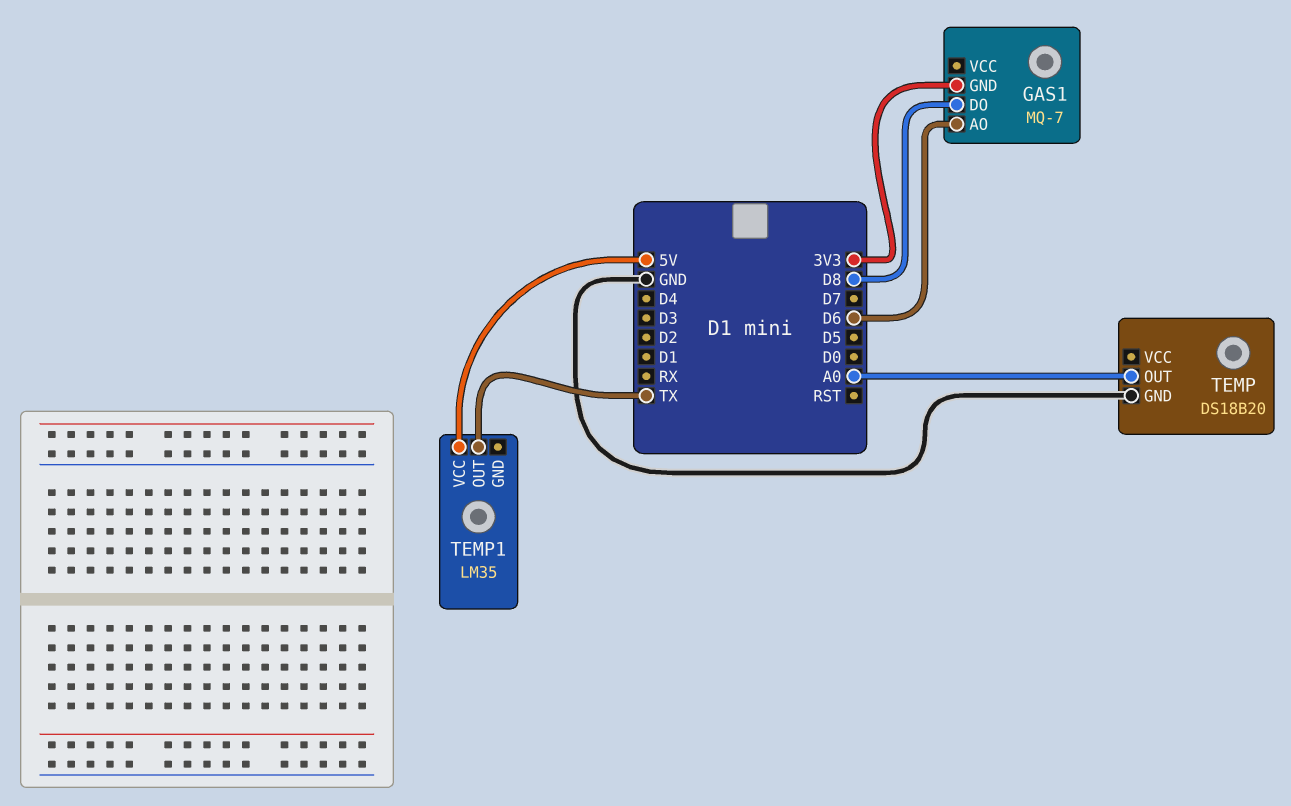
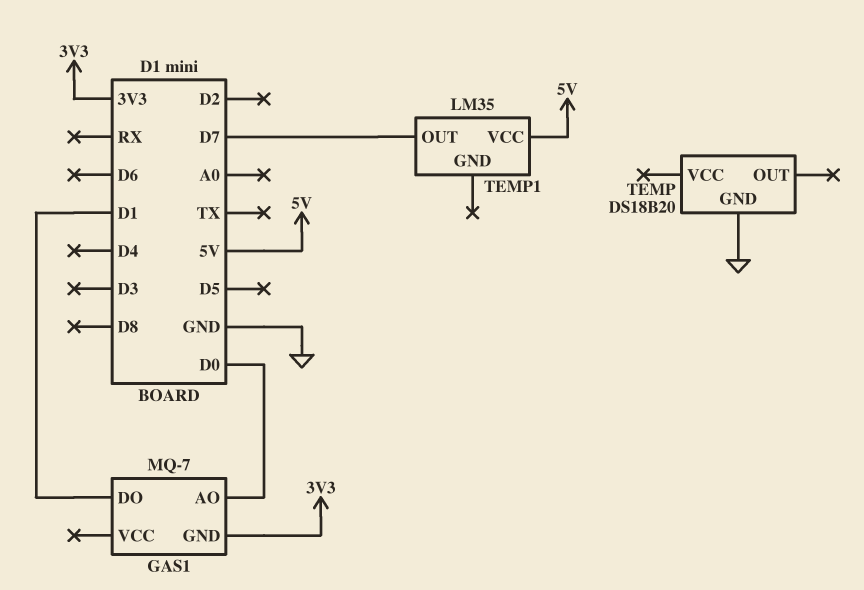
GAS1 pin AO: D6 -> D0
GAS1 pin DO: D8 -> D1
TEMP pin OUT: A0 -> none
TEMP1 pin OUT: TX -> D7

